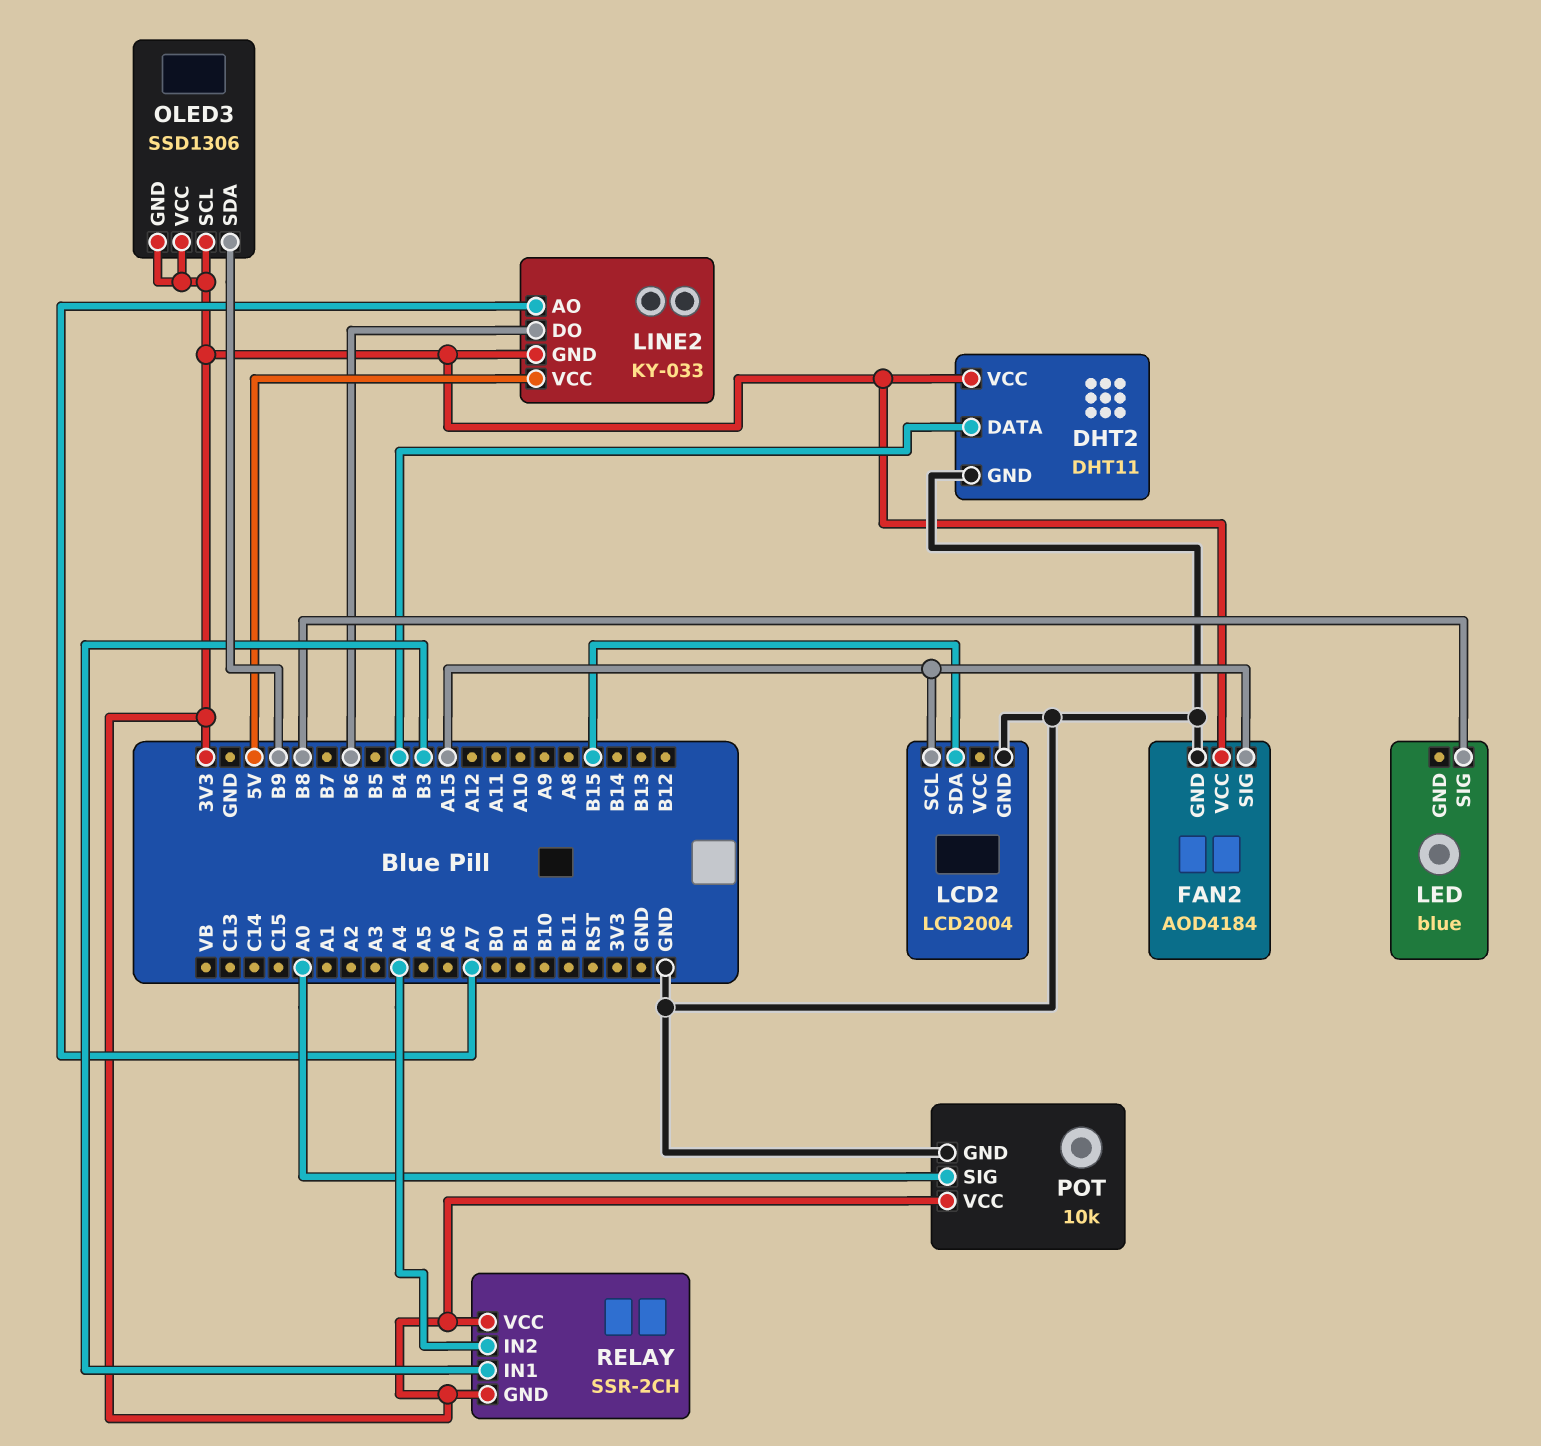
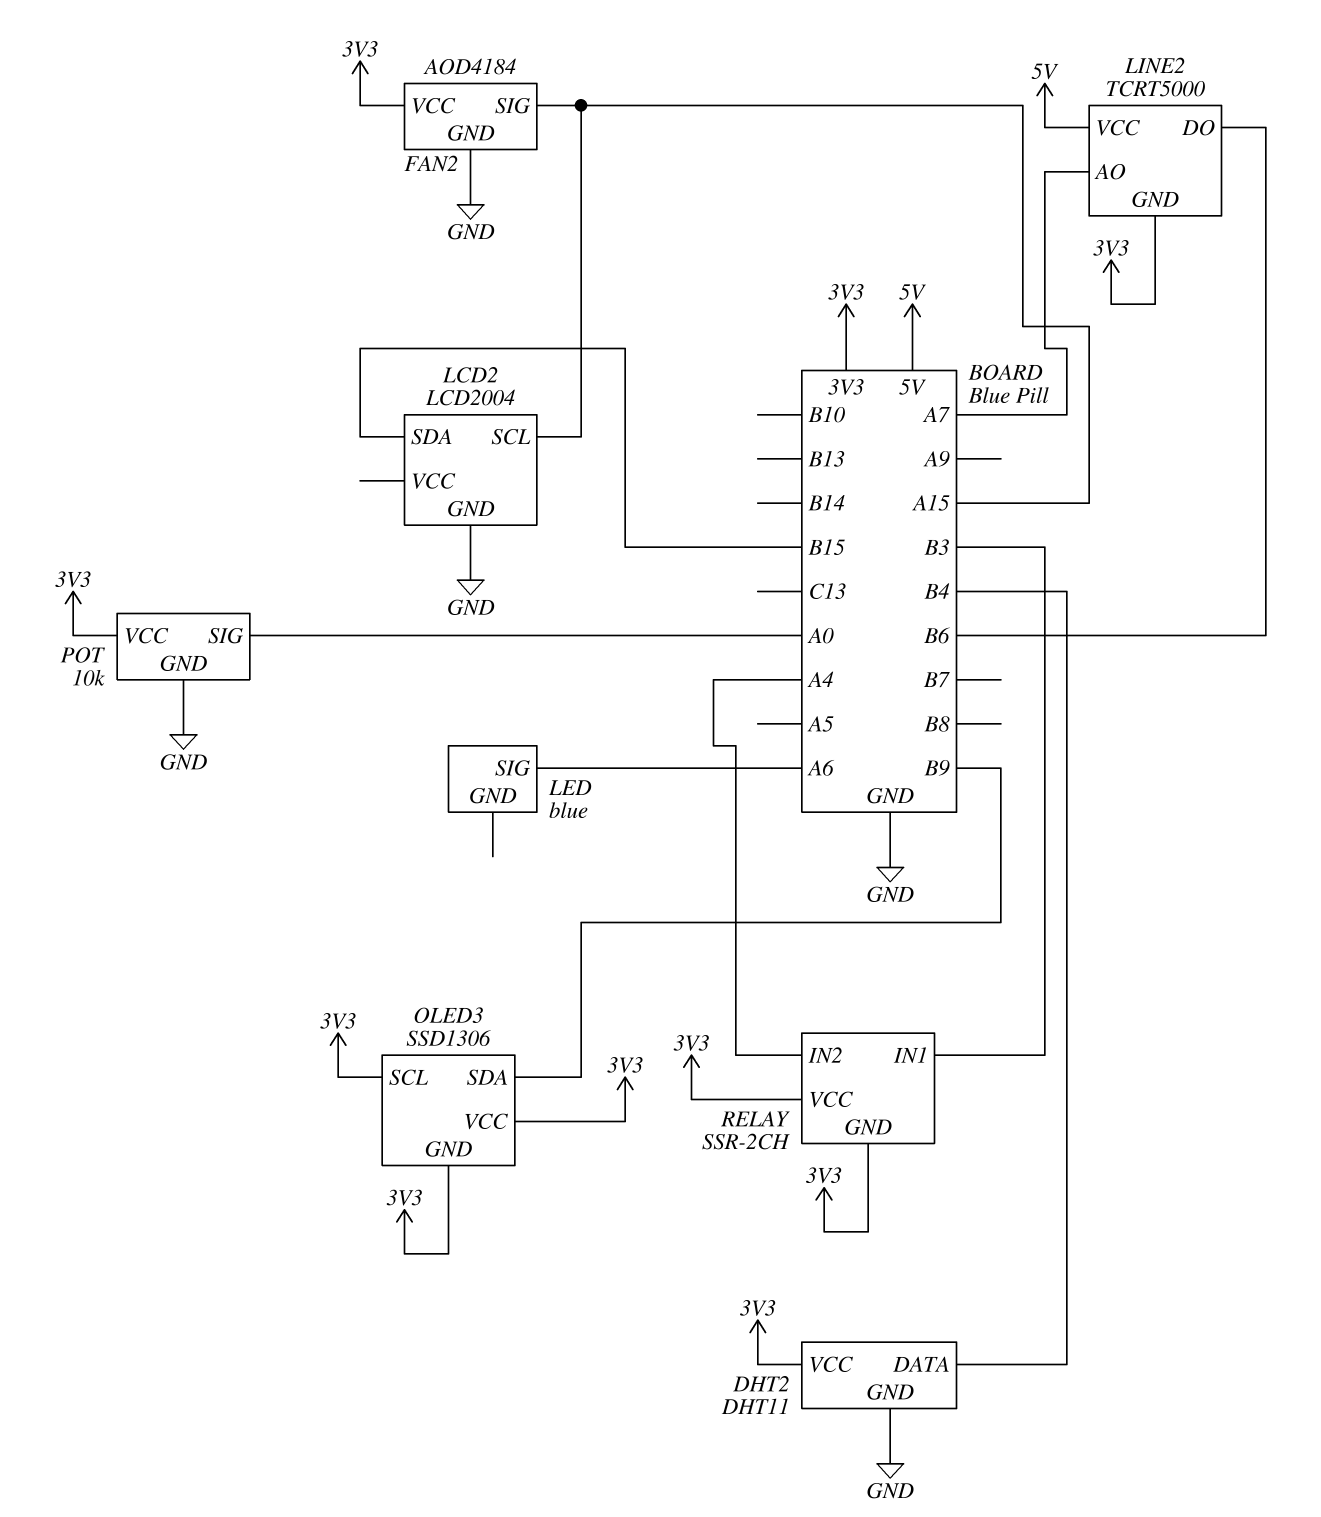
LED pin SIG: B8 -> A6
LINE2: KY-033 -> TCRT5000

